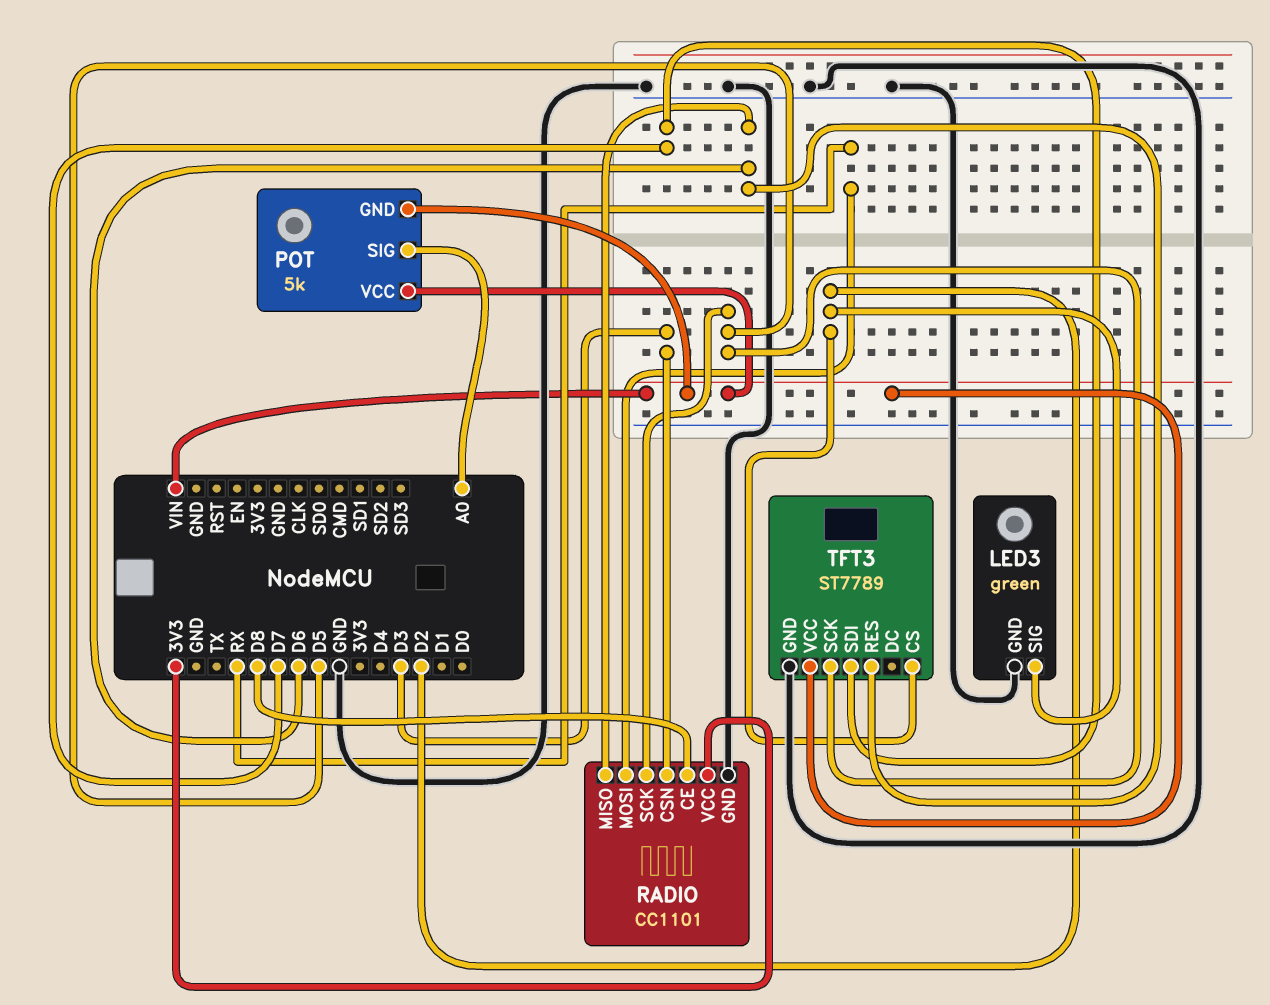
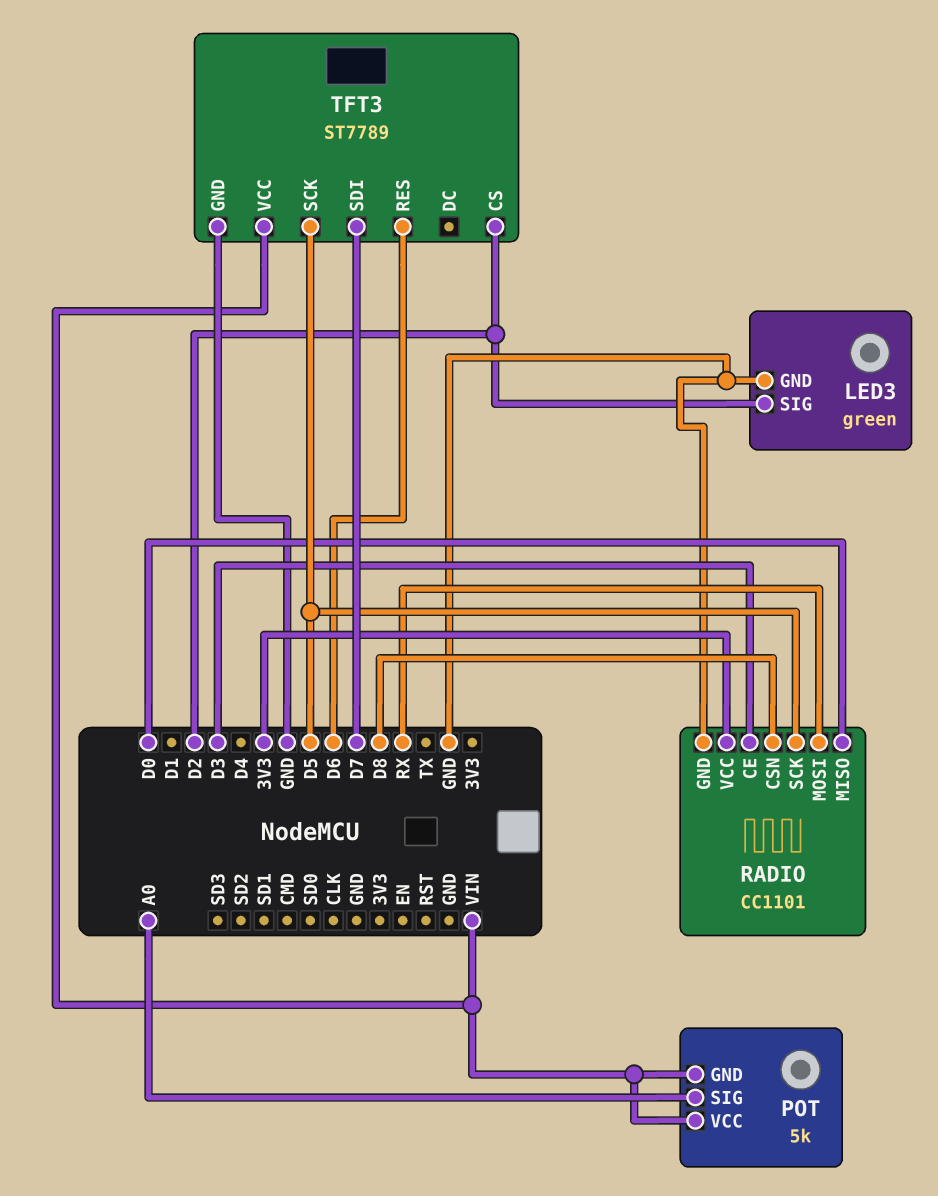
RADIO pin CE: D8 -> D3
RADIO pin CSN: D3 -> D8
RADIO pin MISO: D6 -> D0

